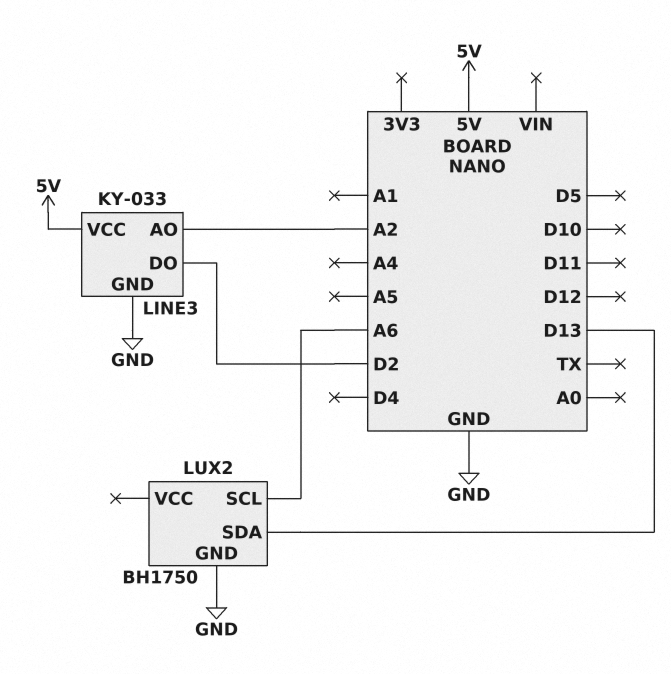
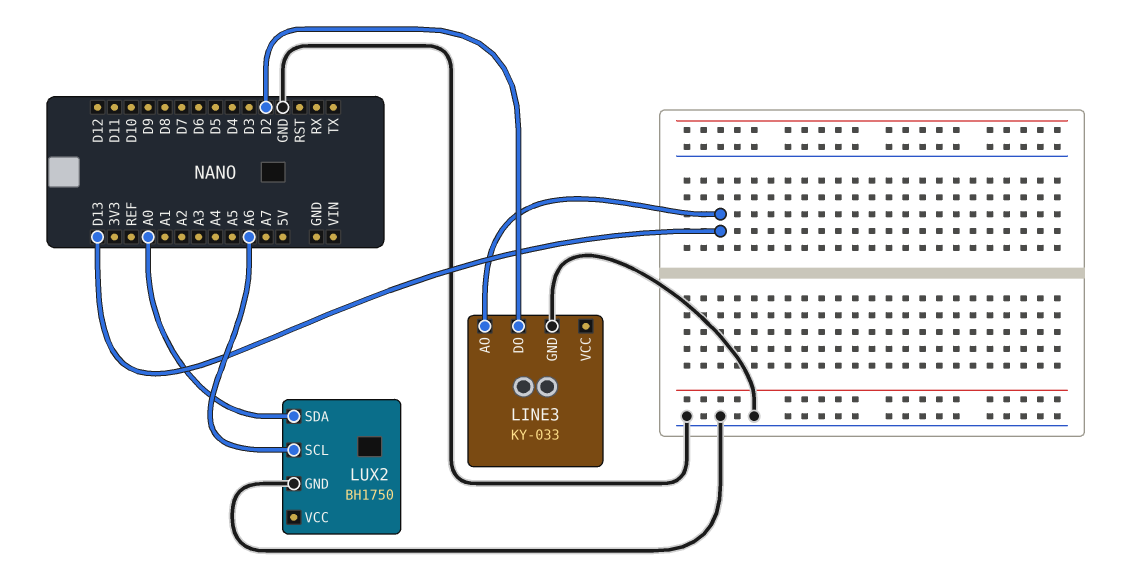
LINE3 pin AO: A2 -> D13
LINE3 pin VCC: 5V -> none
LUX2 pin SDA: D13 -> A0

